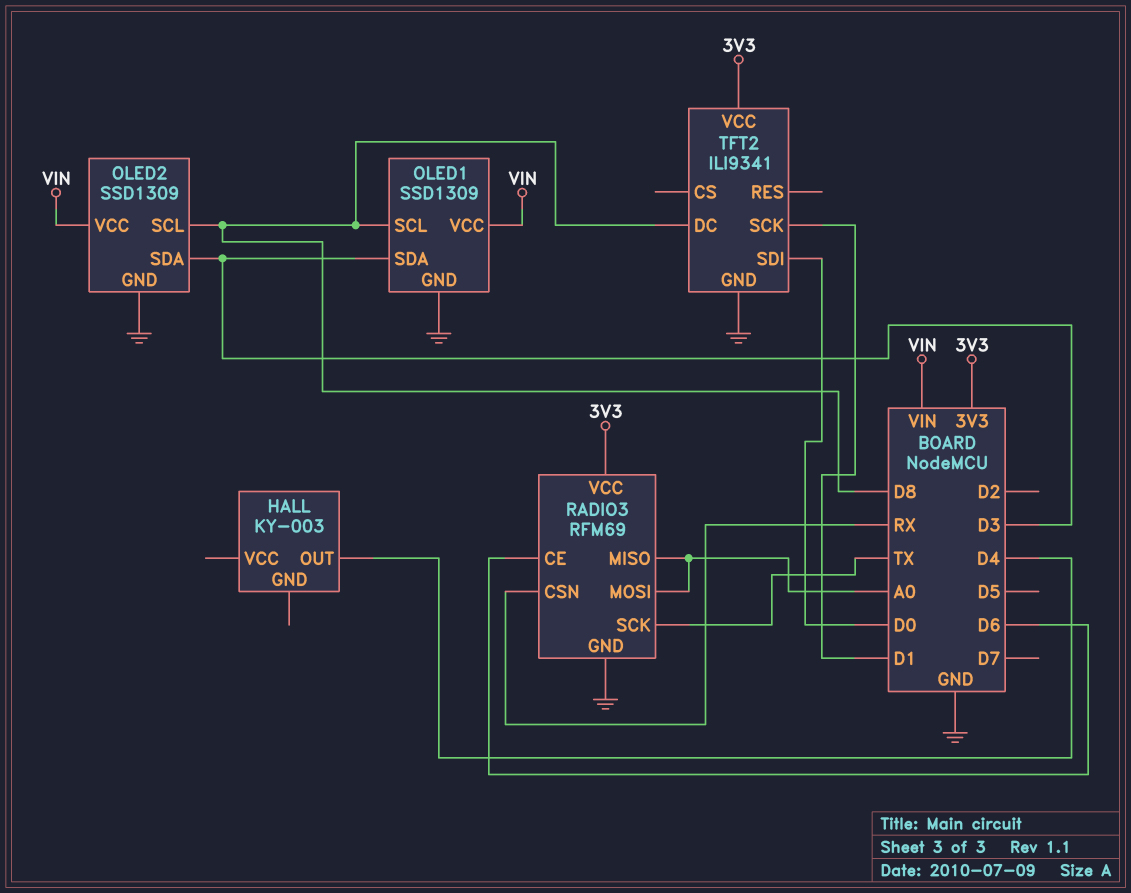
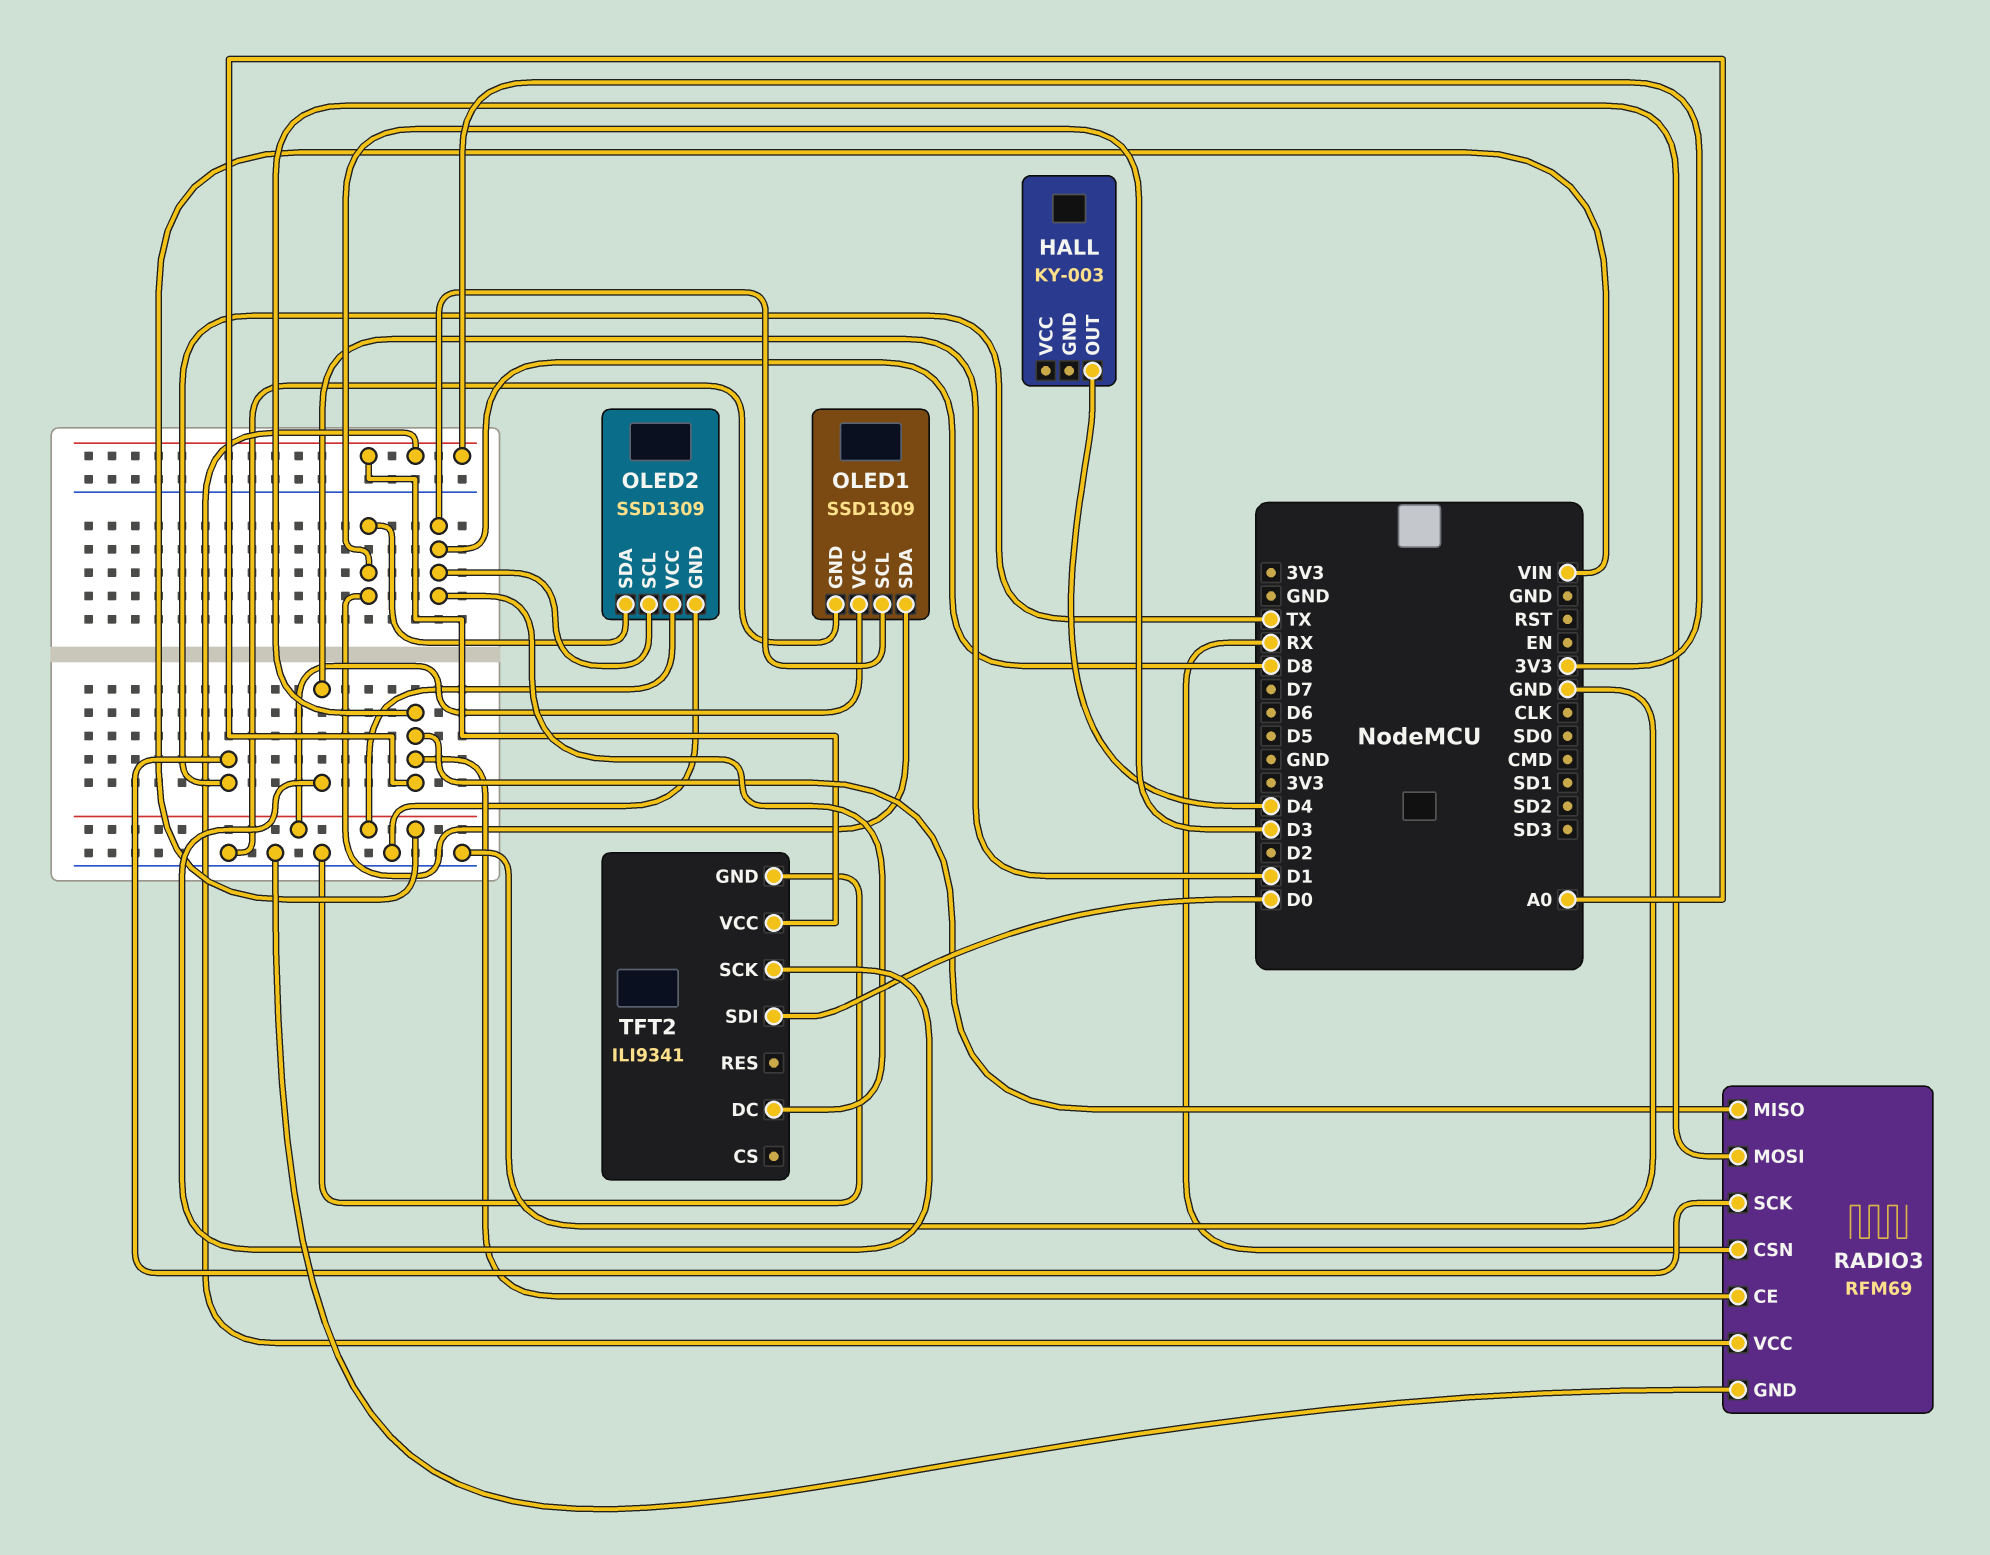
RADIO3 pin CE: D6 -> A0

